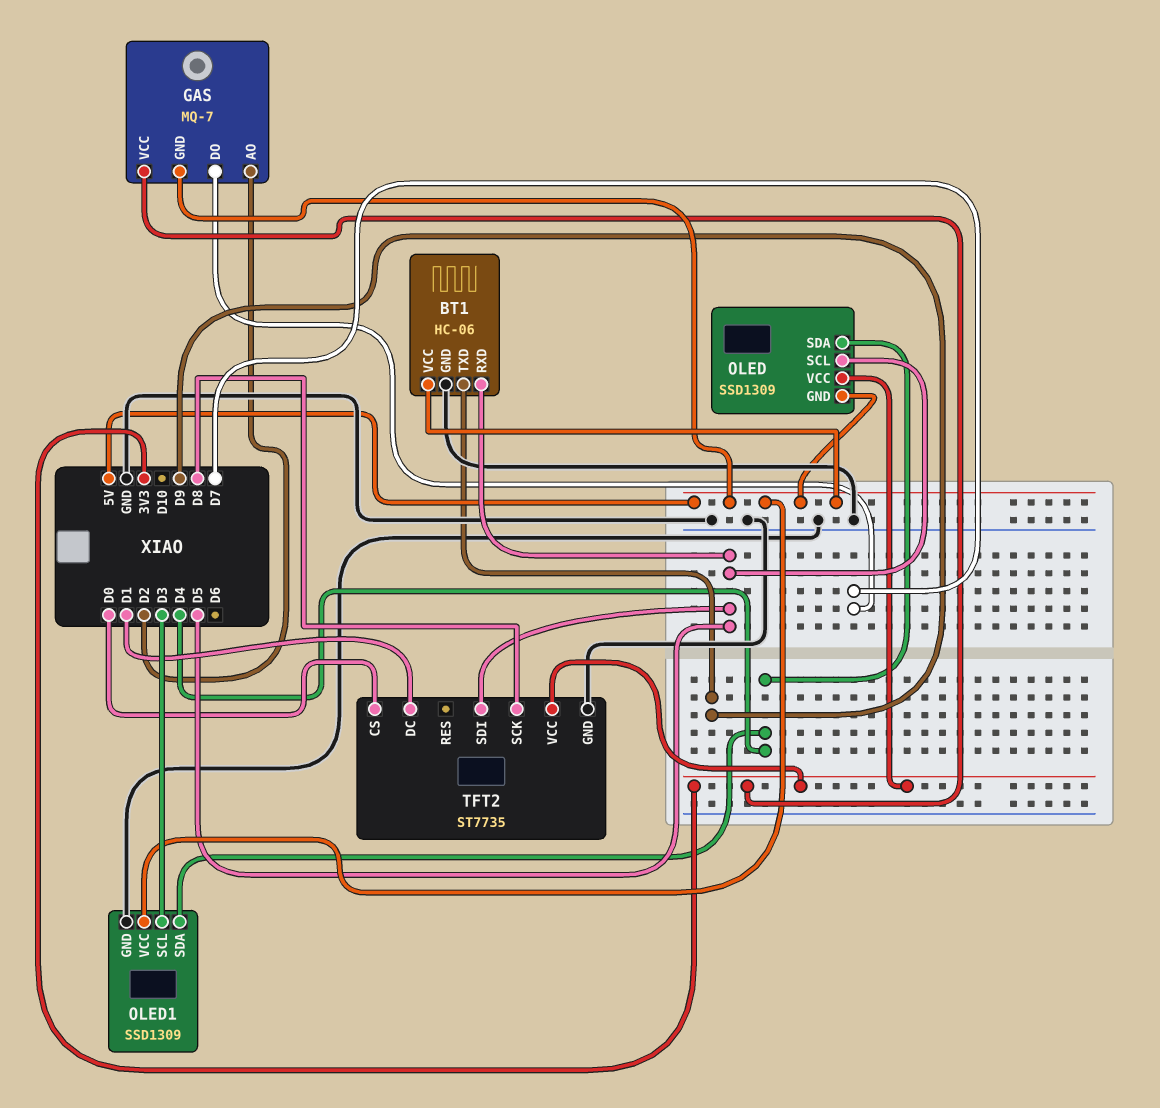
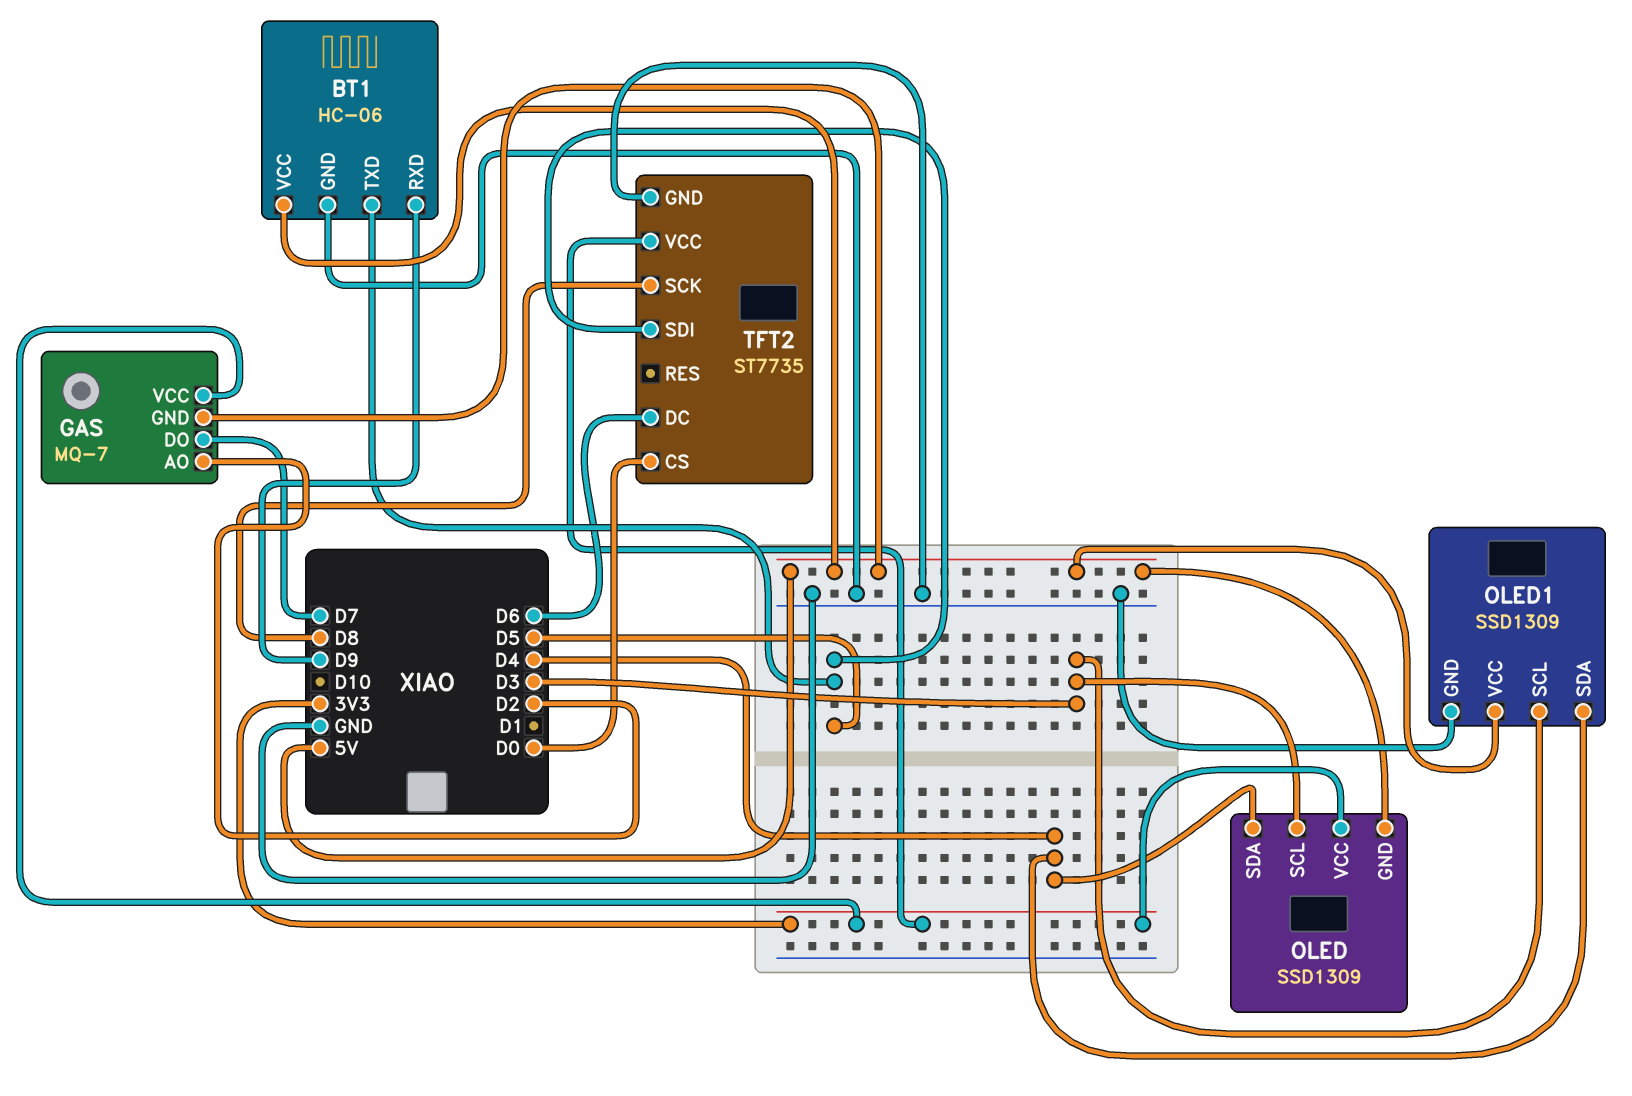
BT1 pin RXD: D5 -> D9
BT1 pin TXD: D9 -> D5
OLED pin SCL: D5 -> D3
TFT2 pin DC: D1 -> D6

